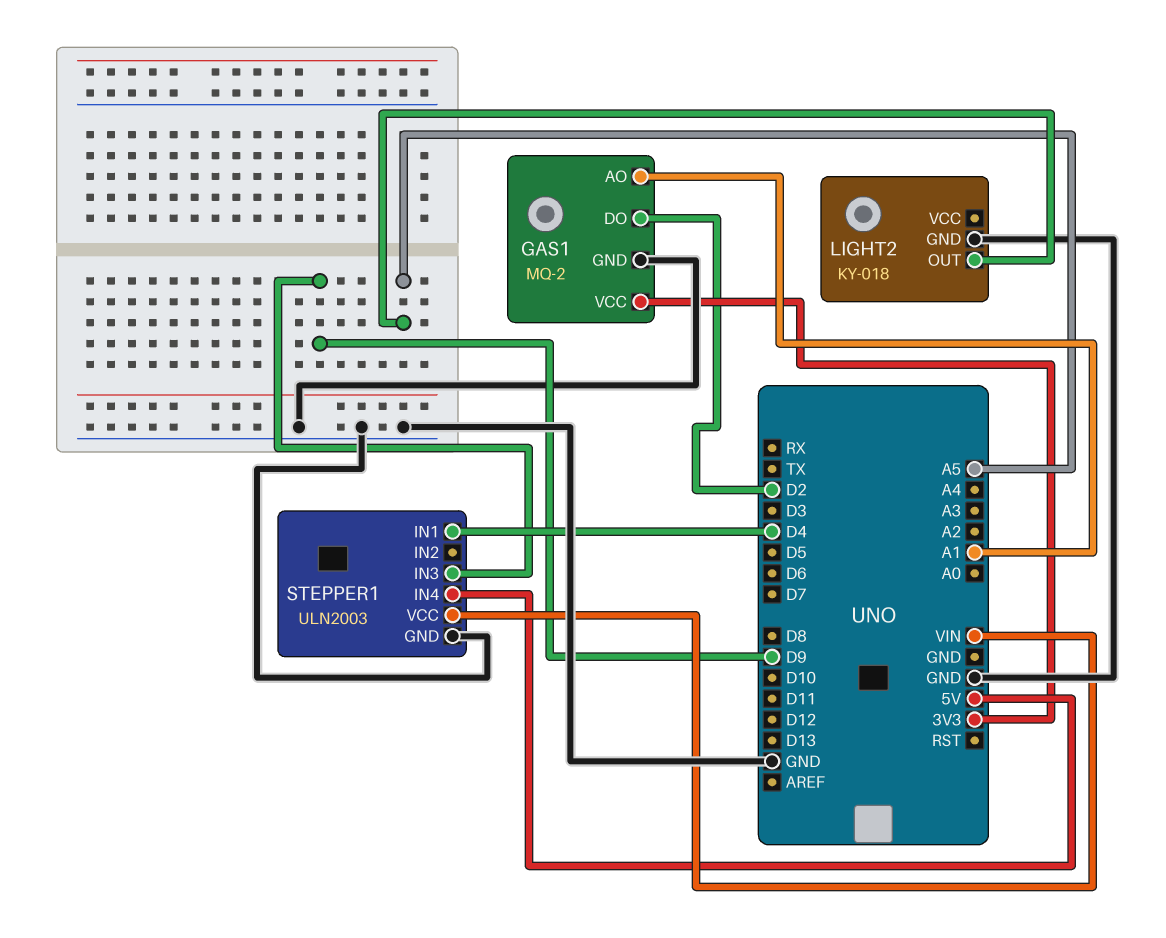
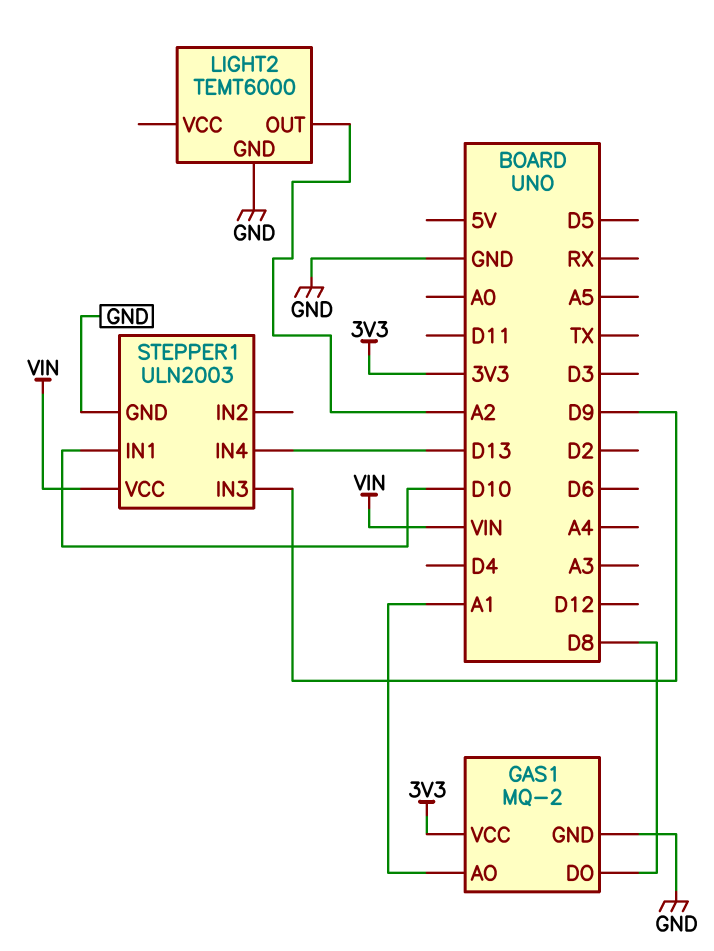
GAS1 pin DO: D2 -> D8
LIGHT2: KY-018 -> TEMT6000
LIGHT2 pin OUT: A5 -> A2
STEPPER1 pin IN1: D4 -> D10
STEPPER1 pin IN4: 5V -> D13

